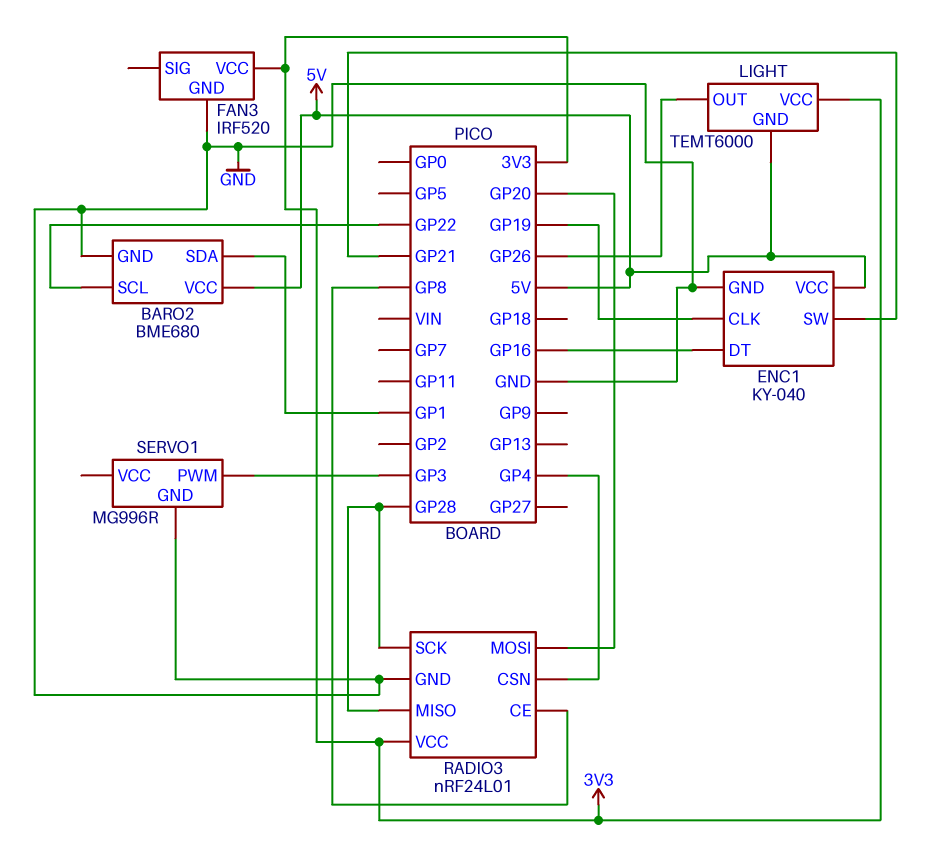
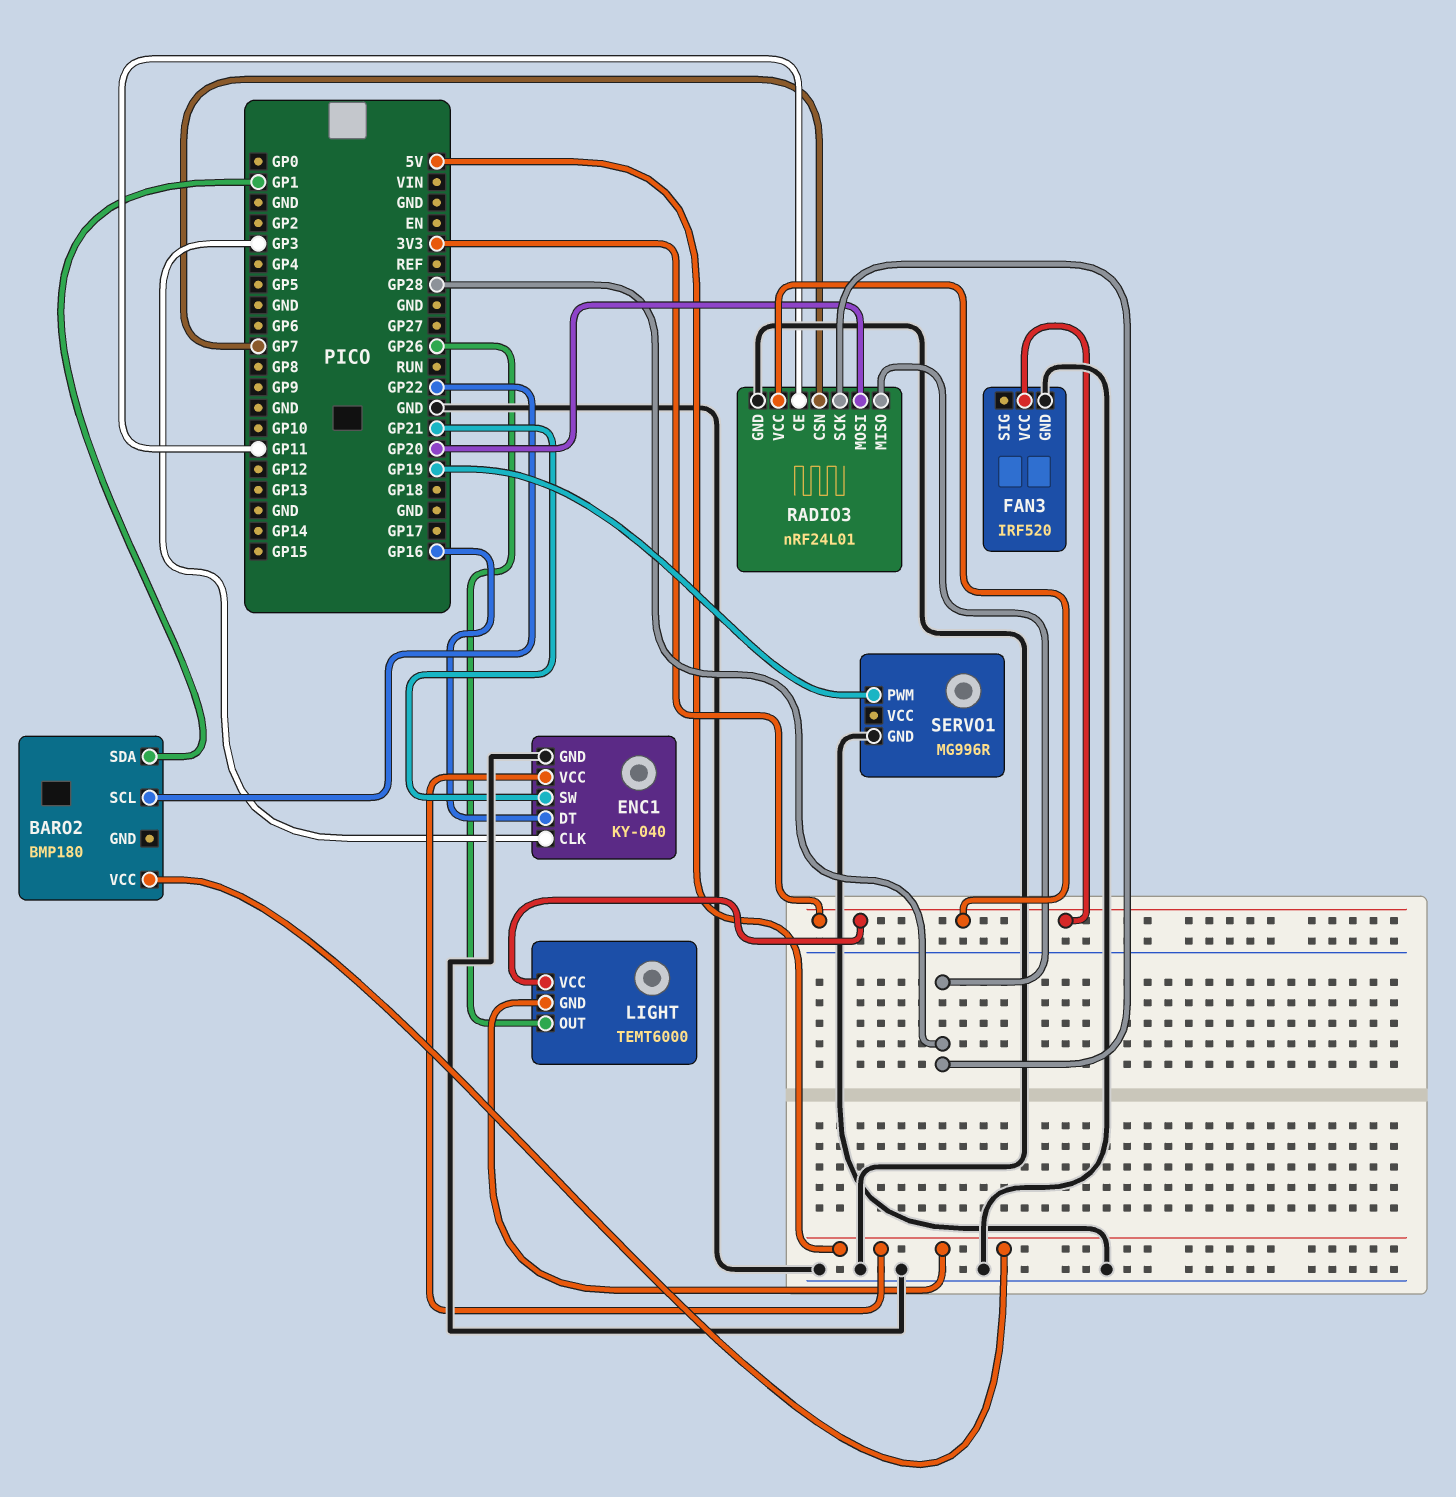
BARO2: BME680 -> BMP180
BARO2 pin GND: GND -> none
ENC1 pin CLK: GP19 -> GP3
RADIO3 pin CE: GP8 -> GP11
RADIO3 pin CSN: GP4 -> GP7
SERVO1 pin PWM: GP3 -> GP19

